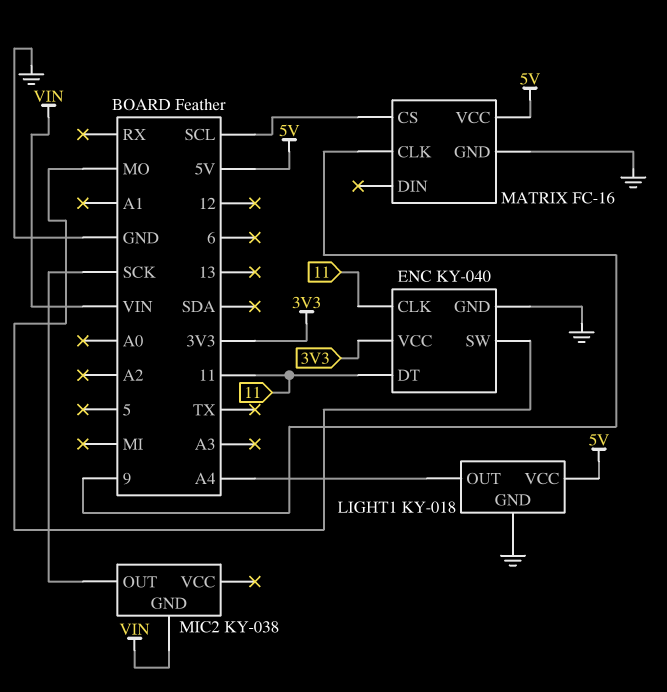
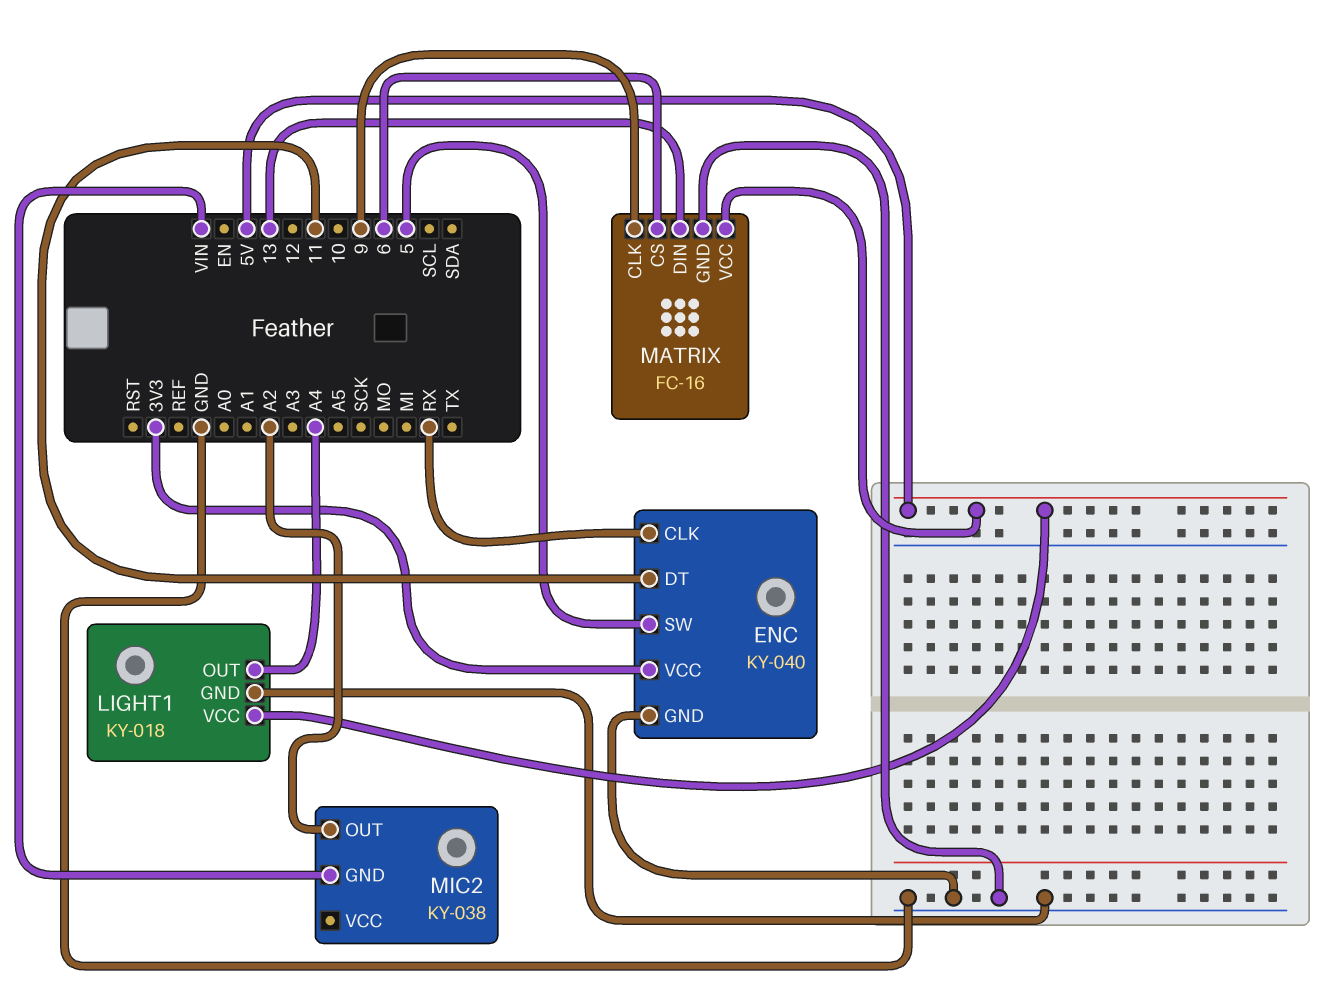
ENC pin CLK: 11 -> RX
ENC pin SW: MO -> 5
MATRIX pin CS: SCL -> 6
MATRIX pin DIN: none -> 13
MIC2 pin OUT: SCK -> A2

